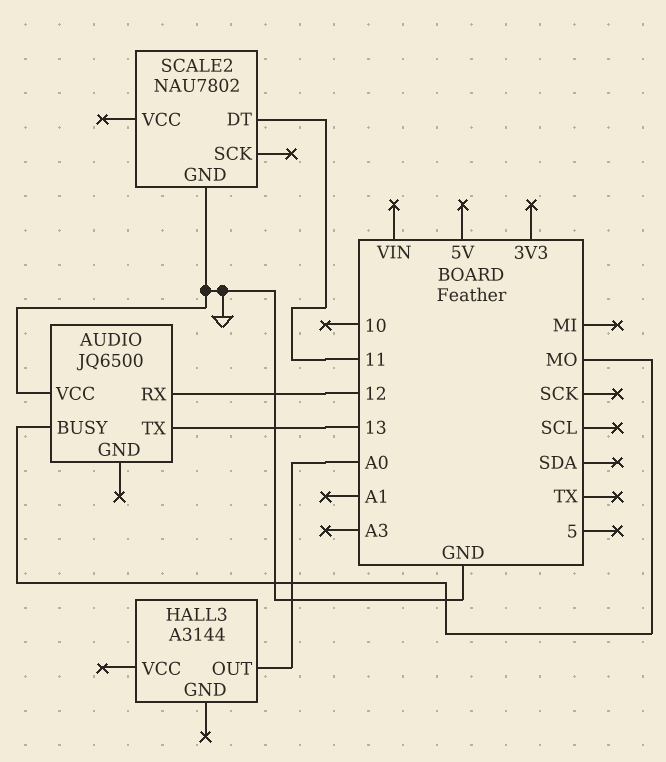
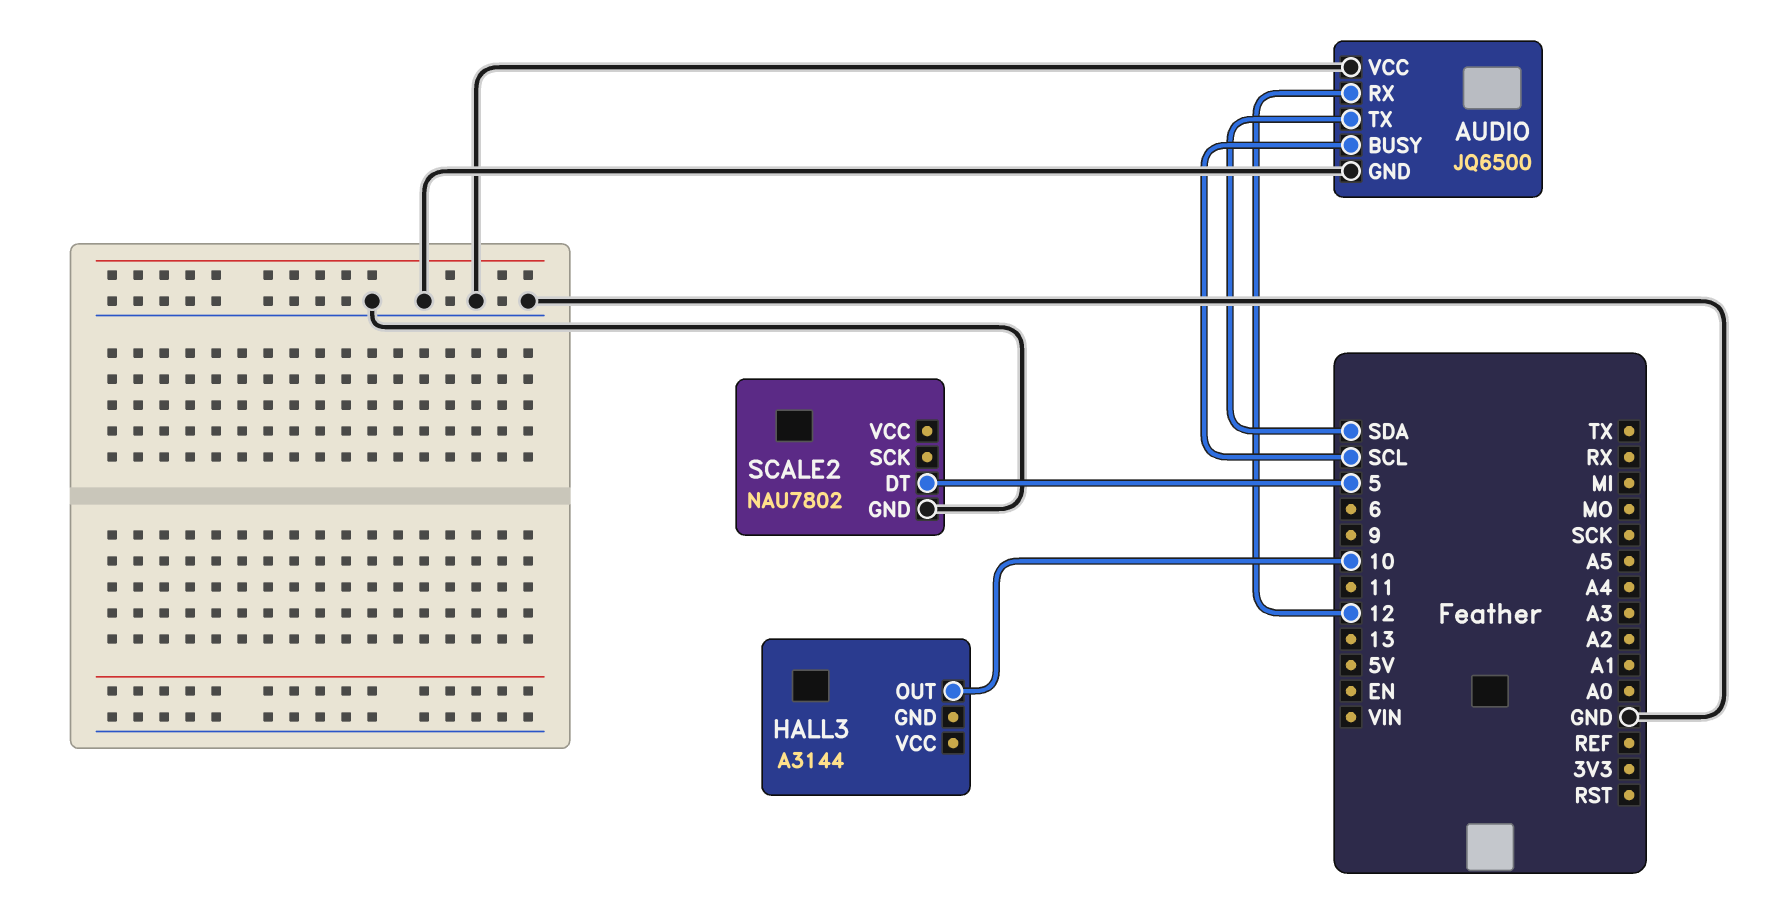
AUDIO pin BUSY: MO -> SCL
AUDIO pin GND: none -> GND
AUDIO pin TX: 13 -> SDA
HALL3 pin OUT: A0 -> 10
SCALE2 pin DT: 11 -> 5

